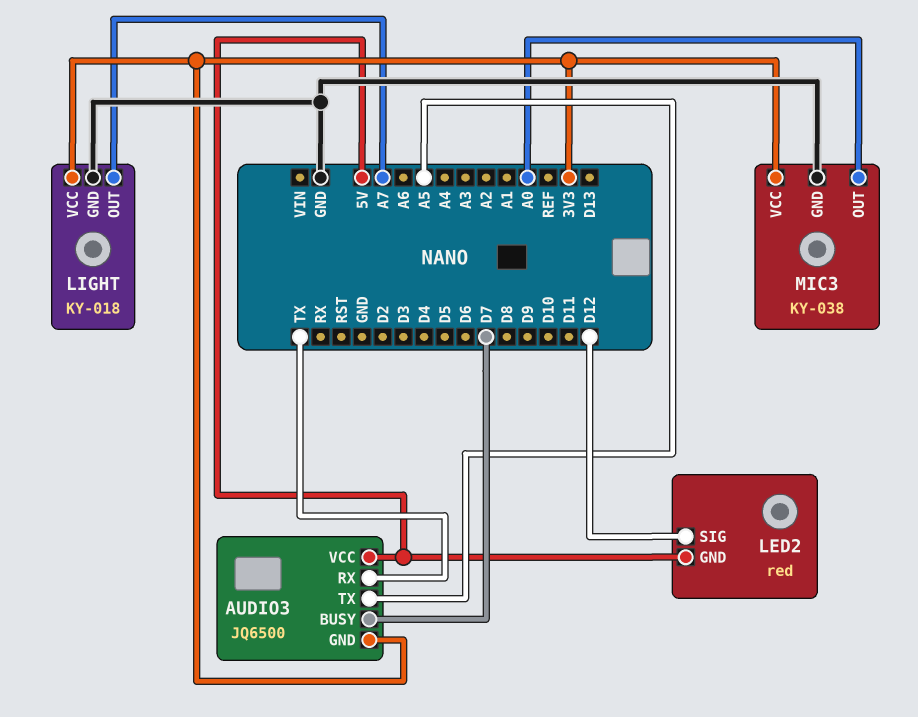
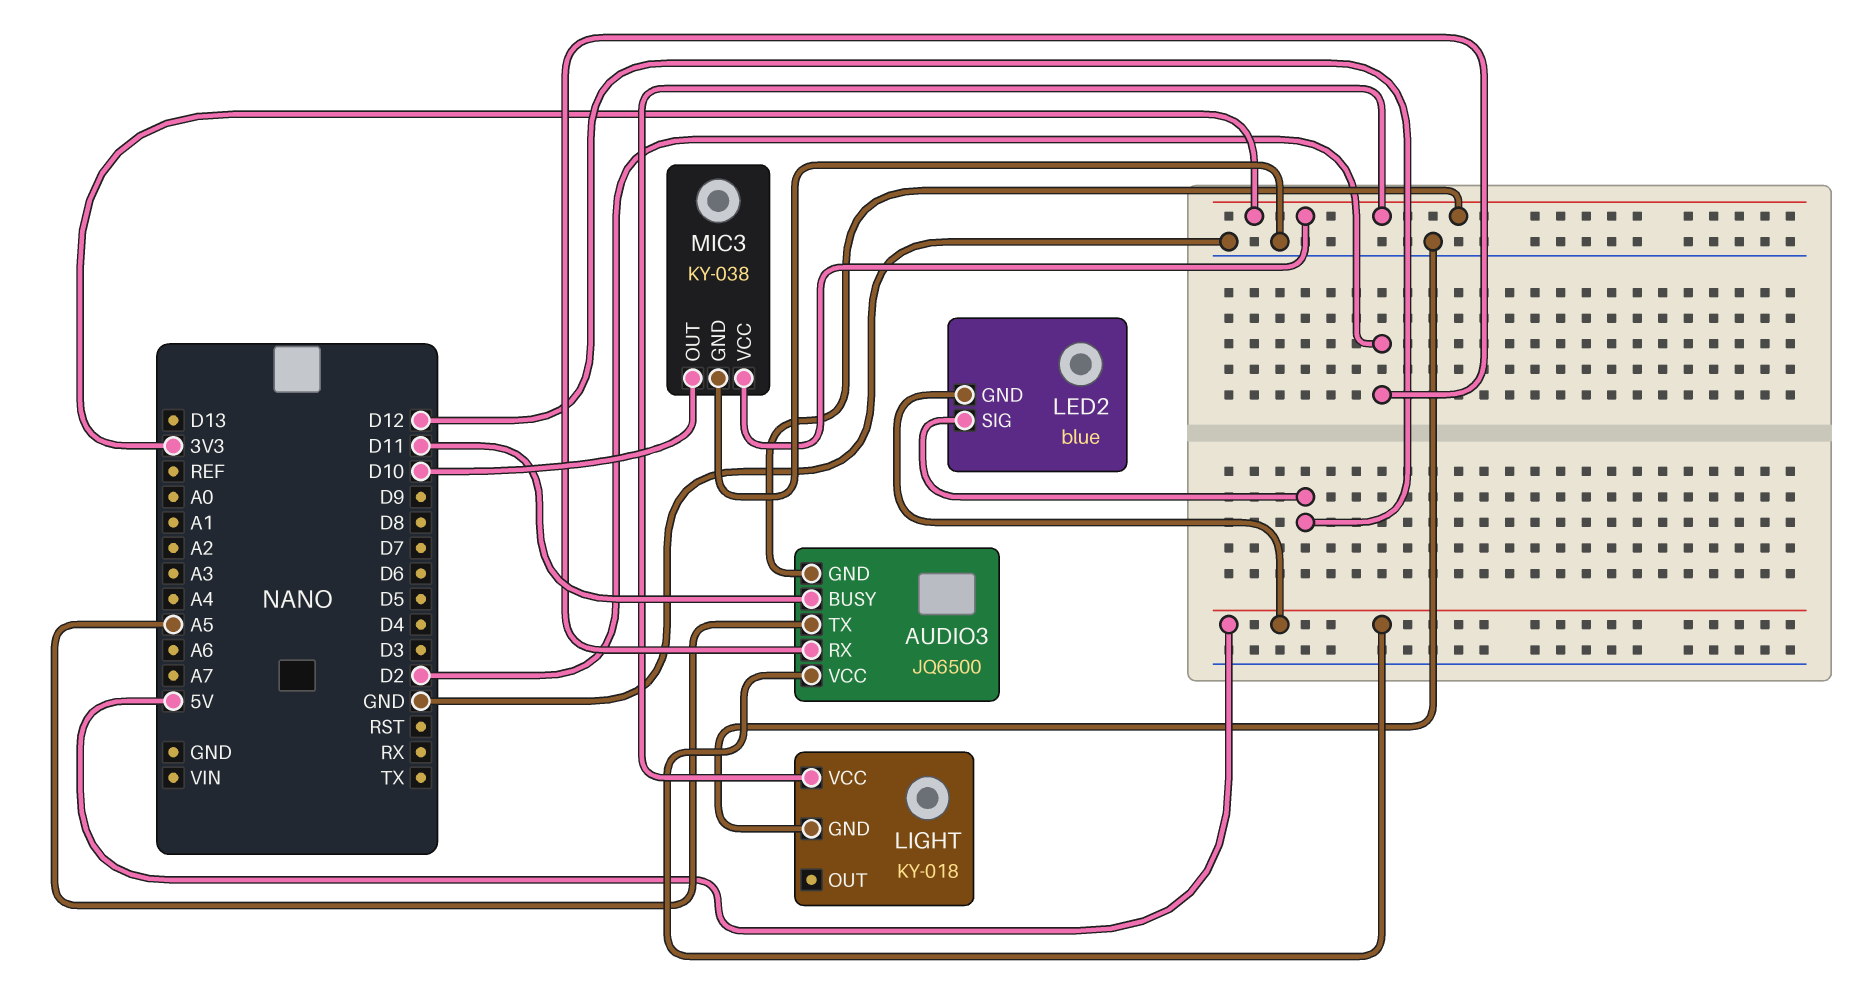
AUDIO3 pin BUSY: D7 -> D11
AUDIO3 pin RX: TX -> D2
LED2: red -> blue
LIGHT pin OUT: A7 -> none
MIC3 pin OUT: A0 -> D10

